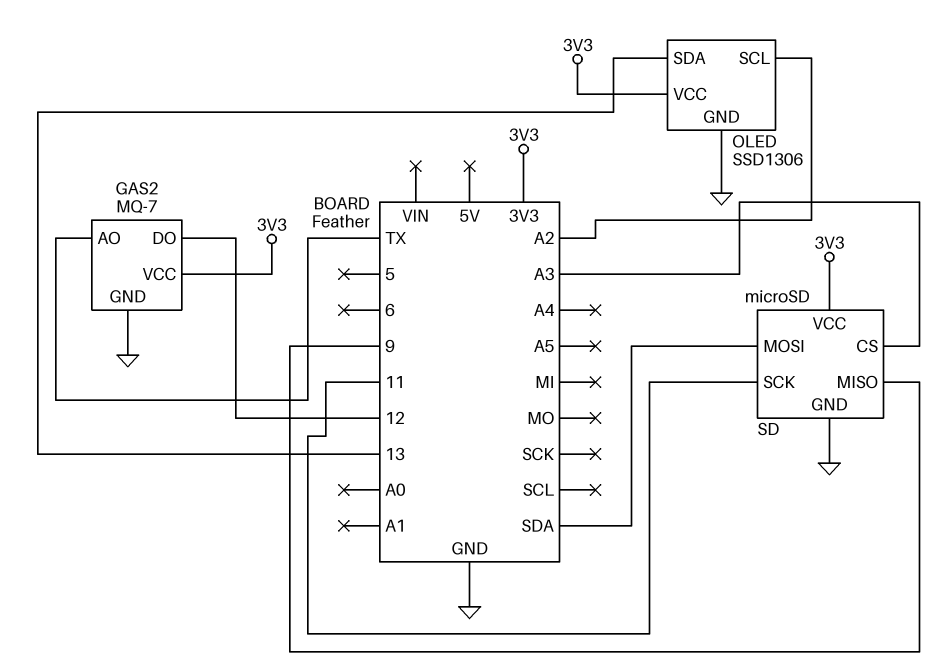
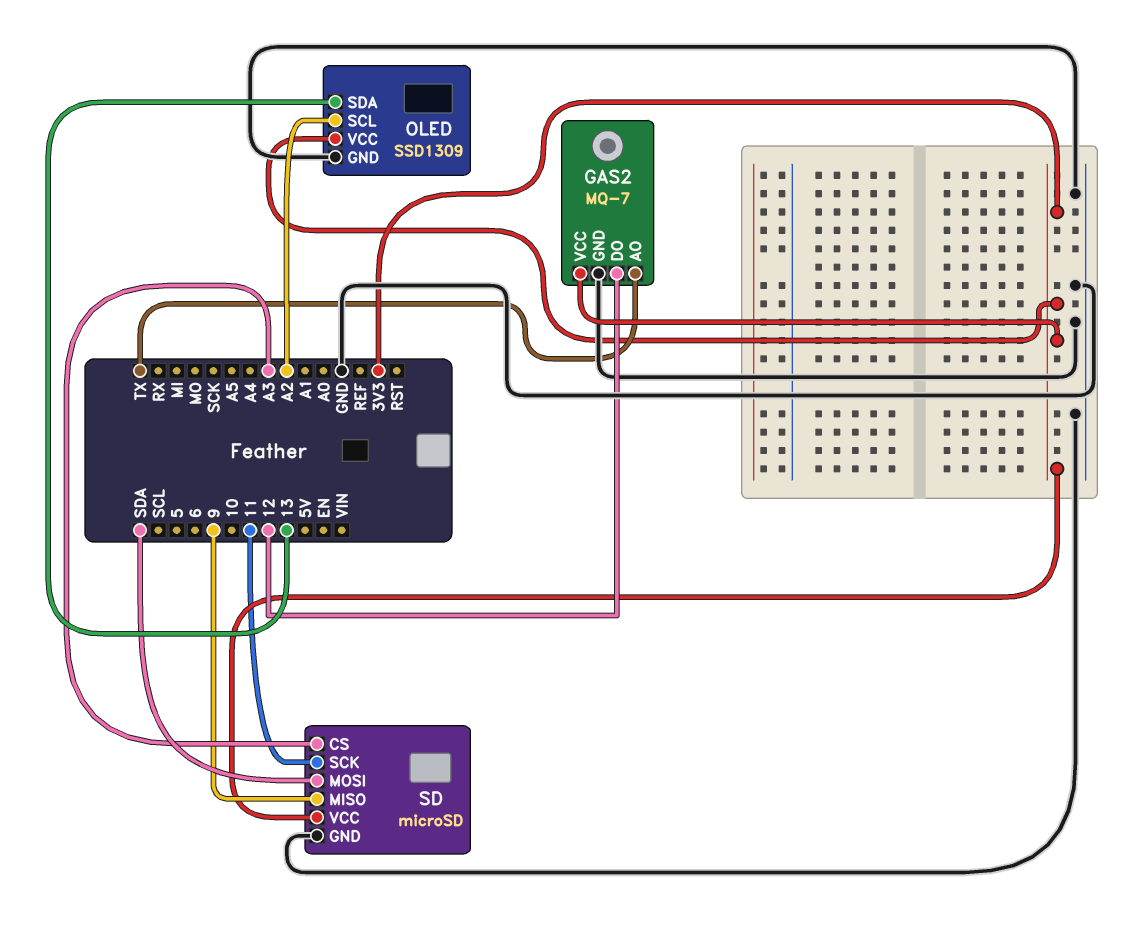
OLED: SSD1306 -> SSD1309

